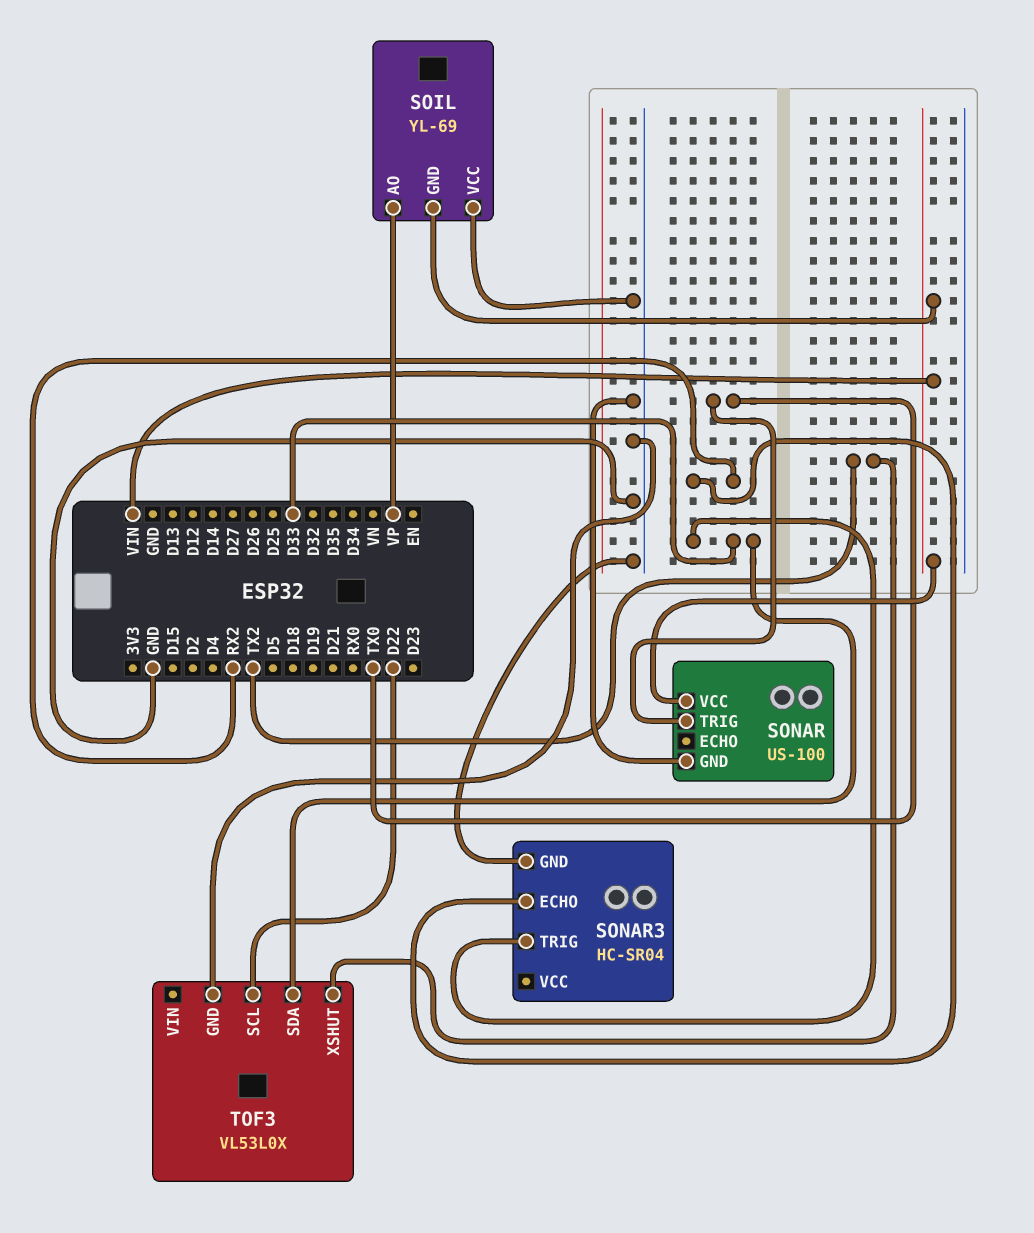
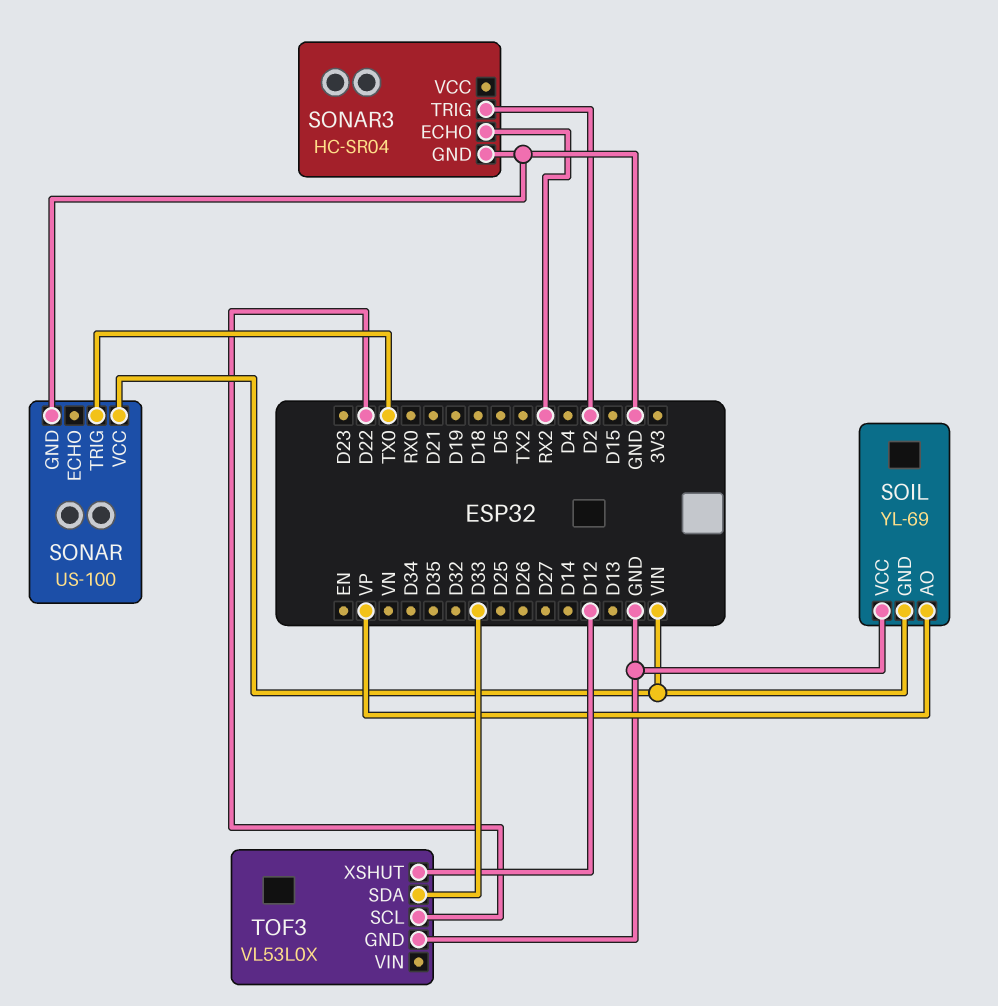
SONAR3 pin TRIG: D33 -> D2
TOF3 pin XSHUT: TX2 -> D12

